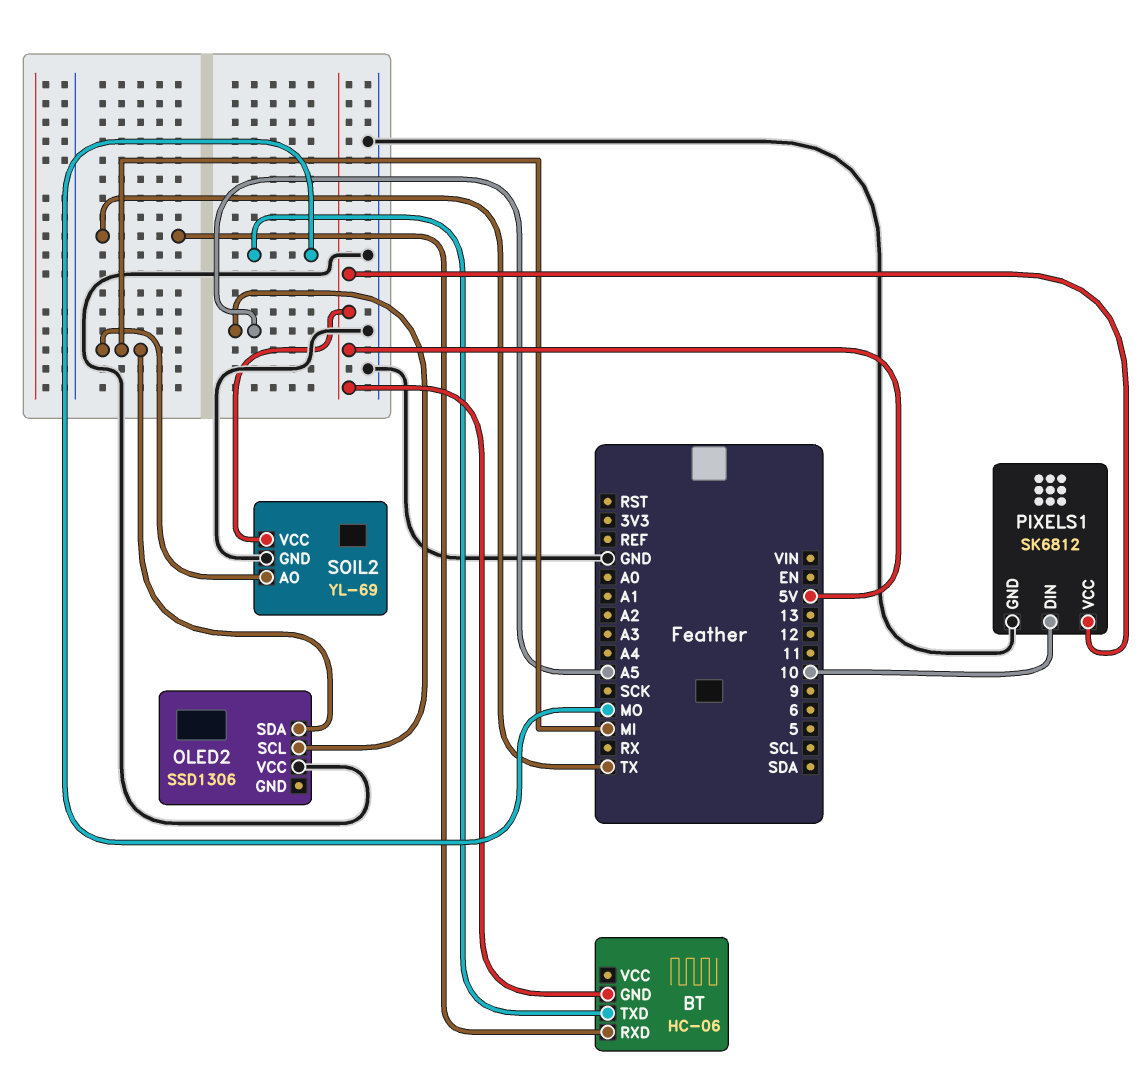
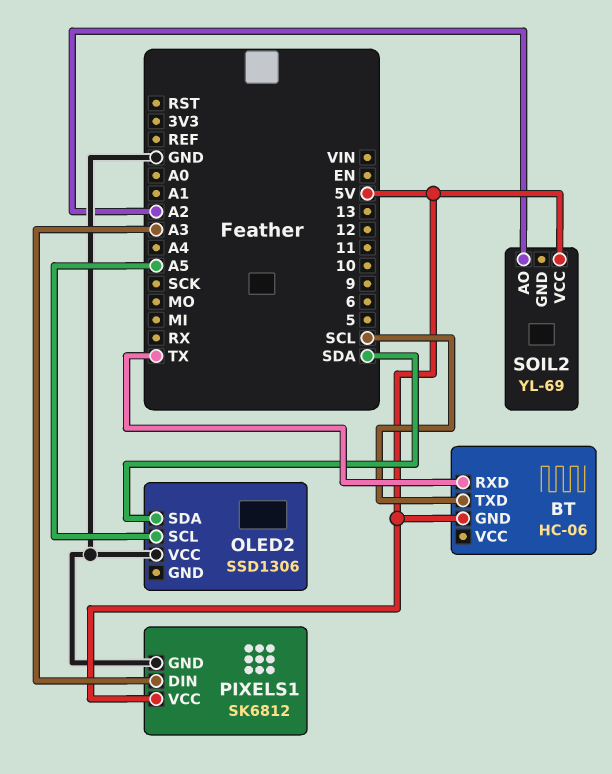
BT pin TXD: MO -> SCL
OLED2 pin SDA: MI -> SDA
PIXELS1 pin DIN: 10 -> A3
SOIL2 pin AO: MI -> A2
SOIL2 pin GND: GND -> none

